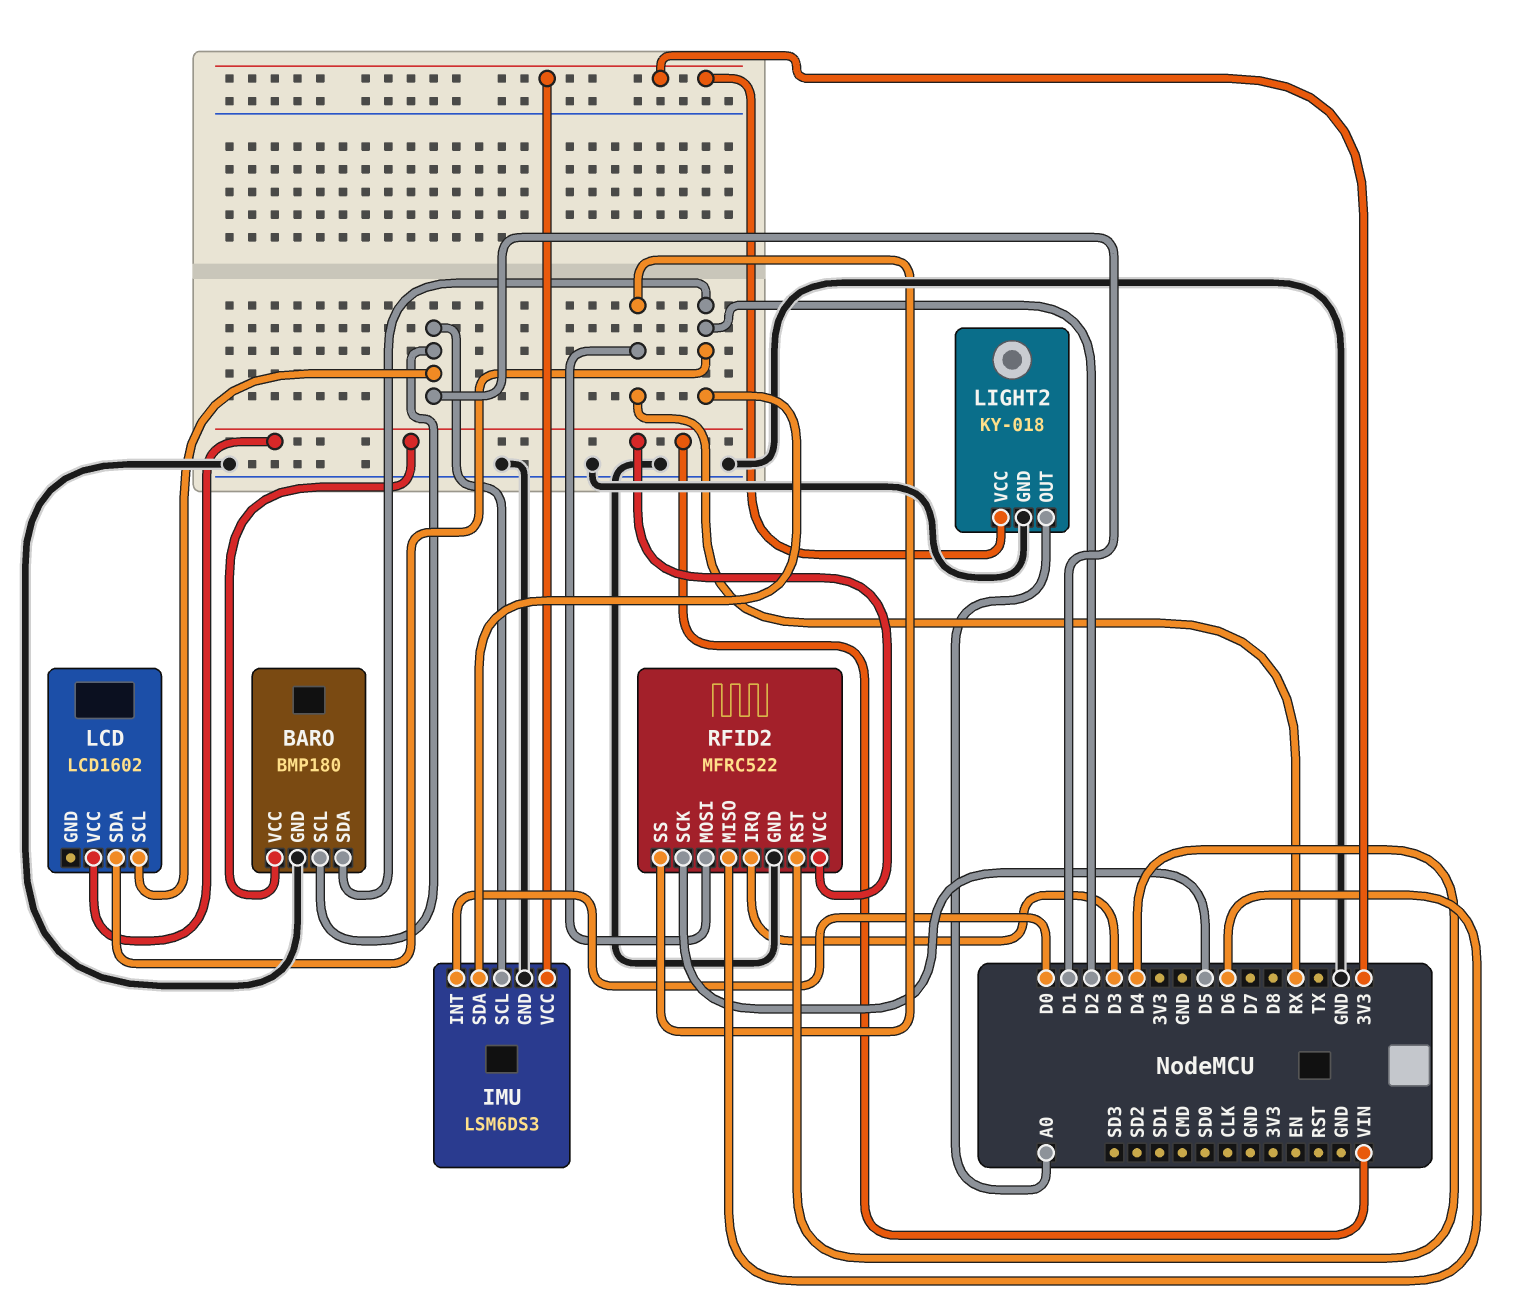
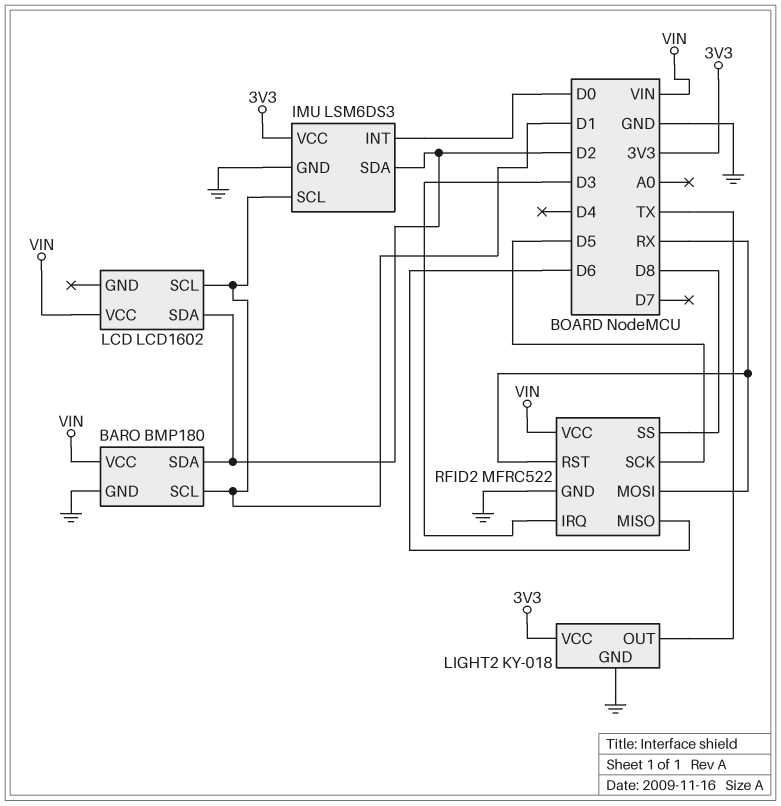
LIGHT2 pin OUT: A0 -> TX
RFID2 pin RST: D4 -> RX
RFID2 pin SS: RX -> D8

